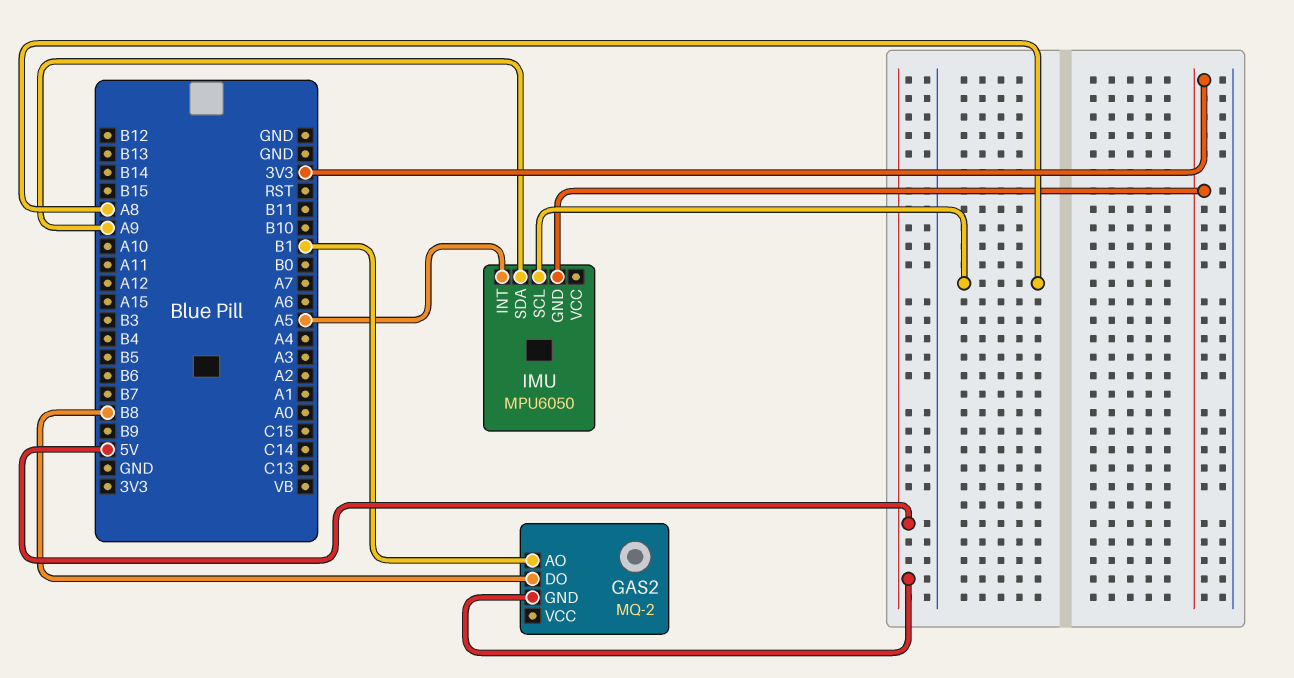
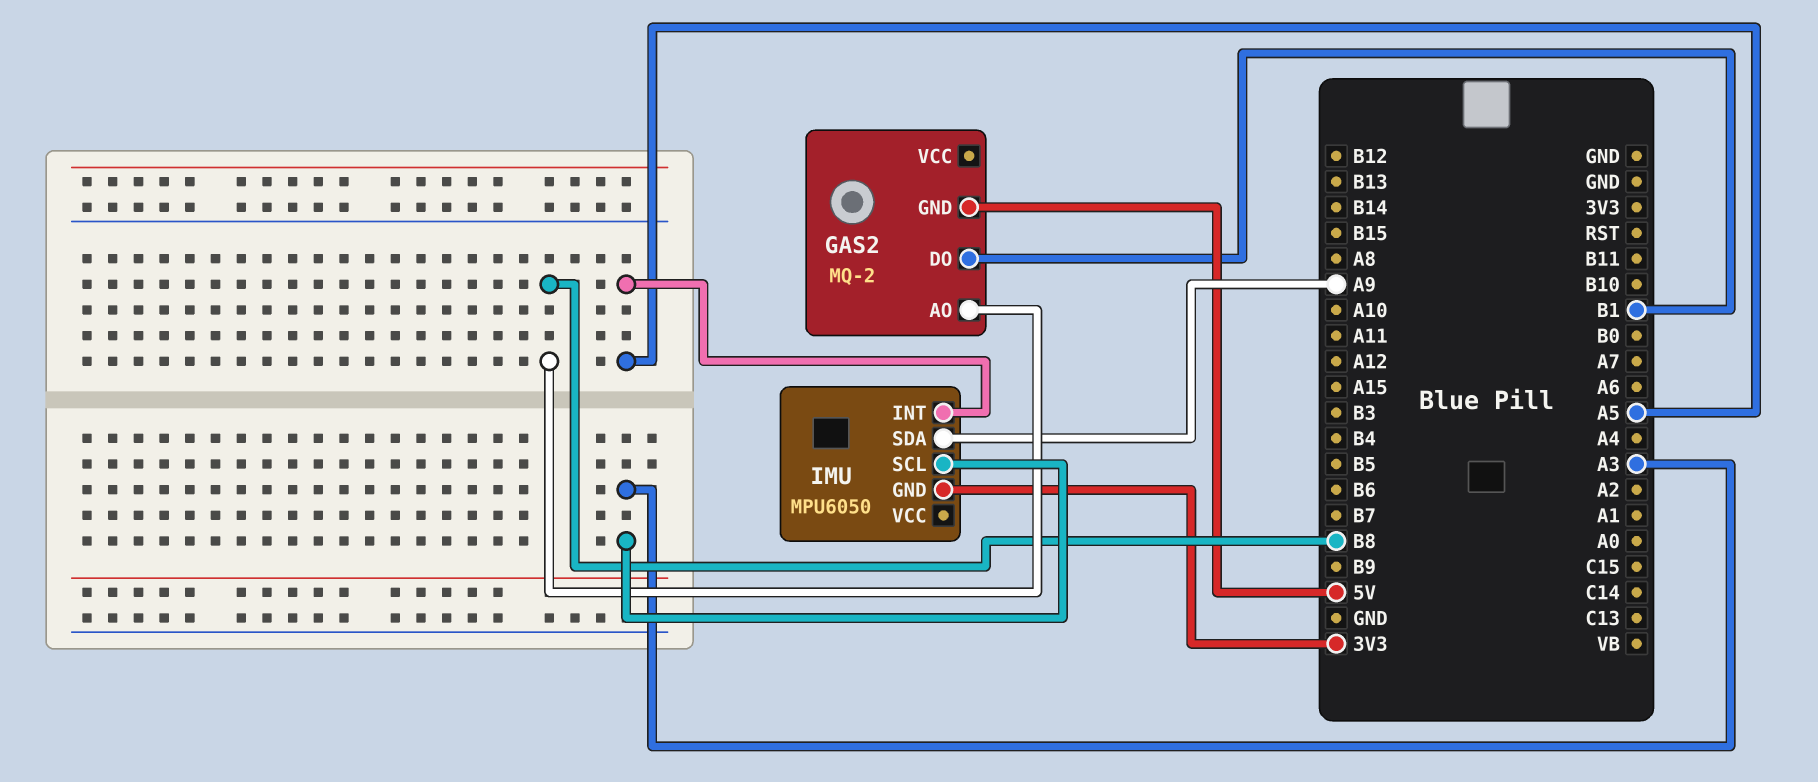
GAS2 pin AO: B1 -> B8
GAS2 pin DO: B8 -> B1
IMU pin SCL: A8 -> A3

